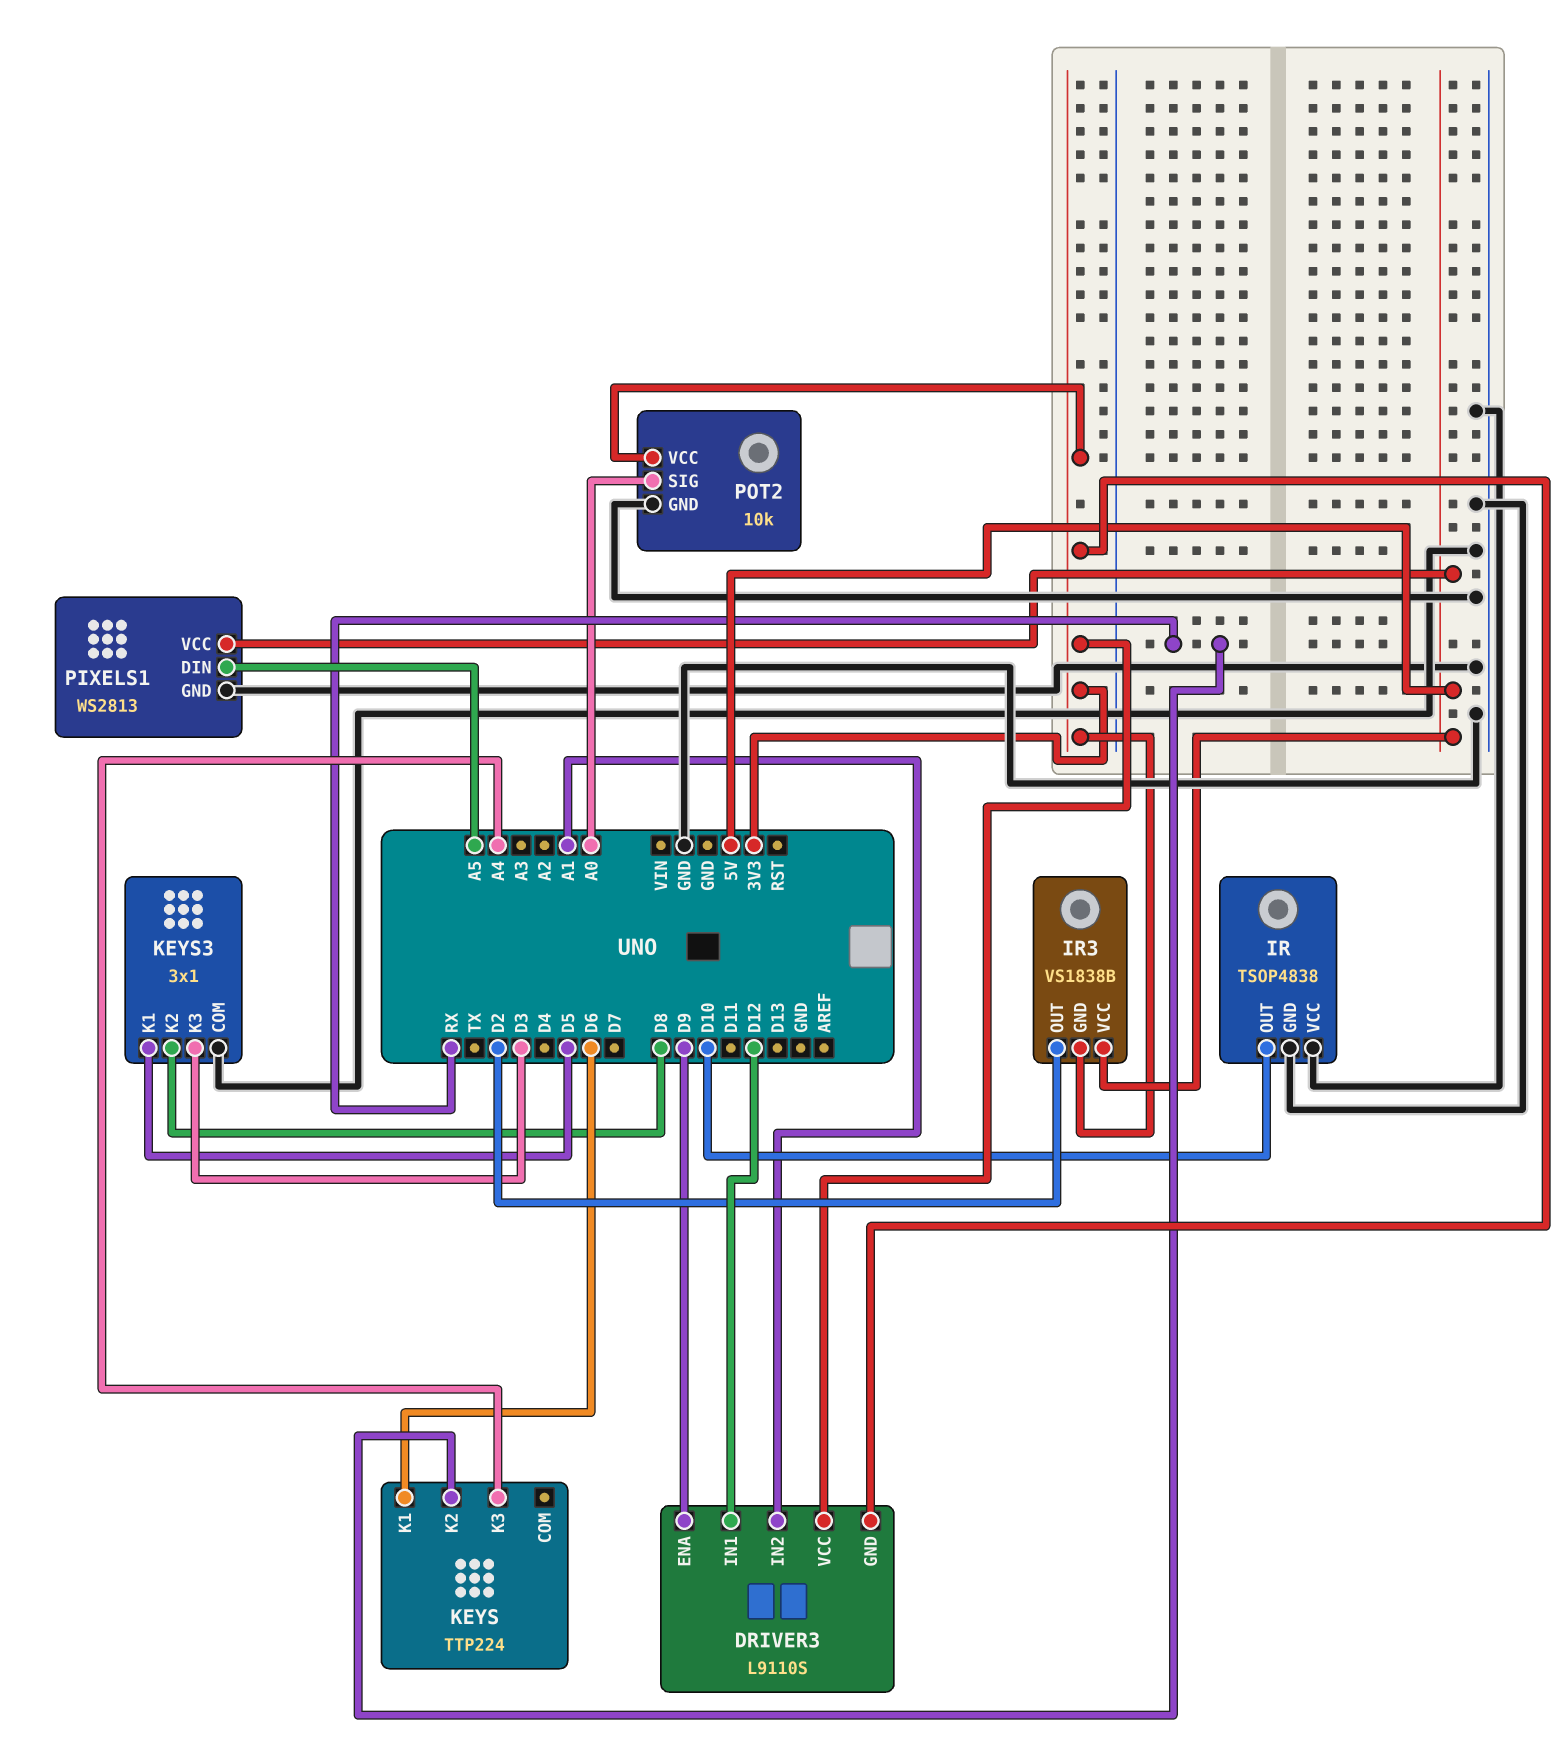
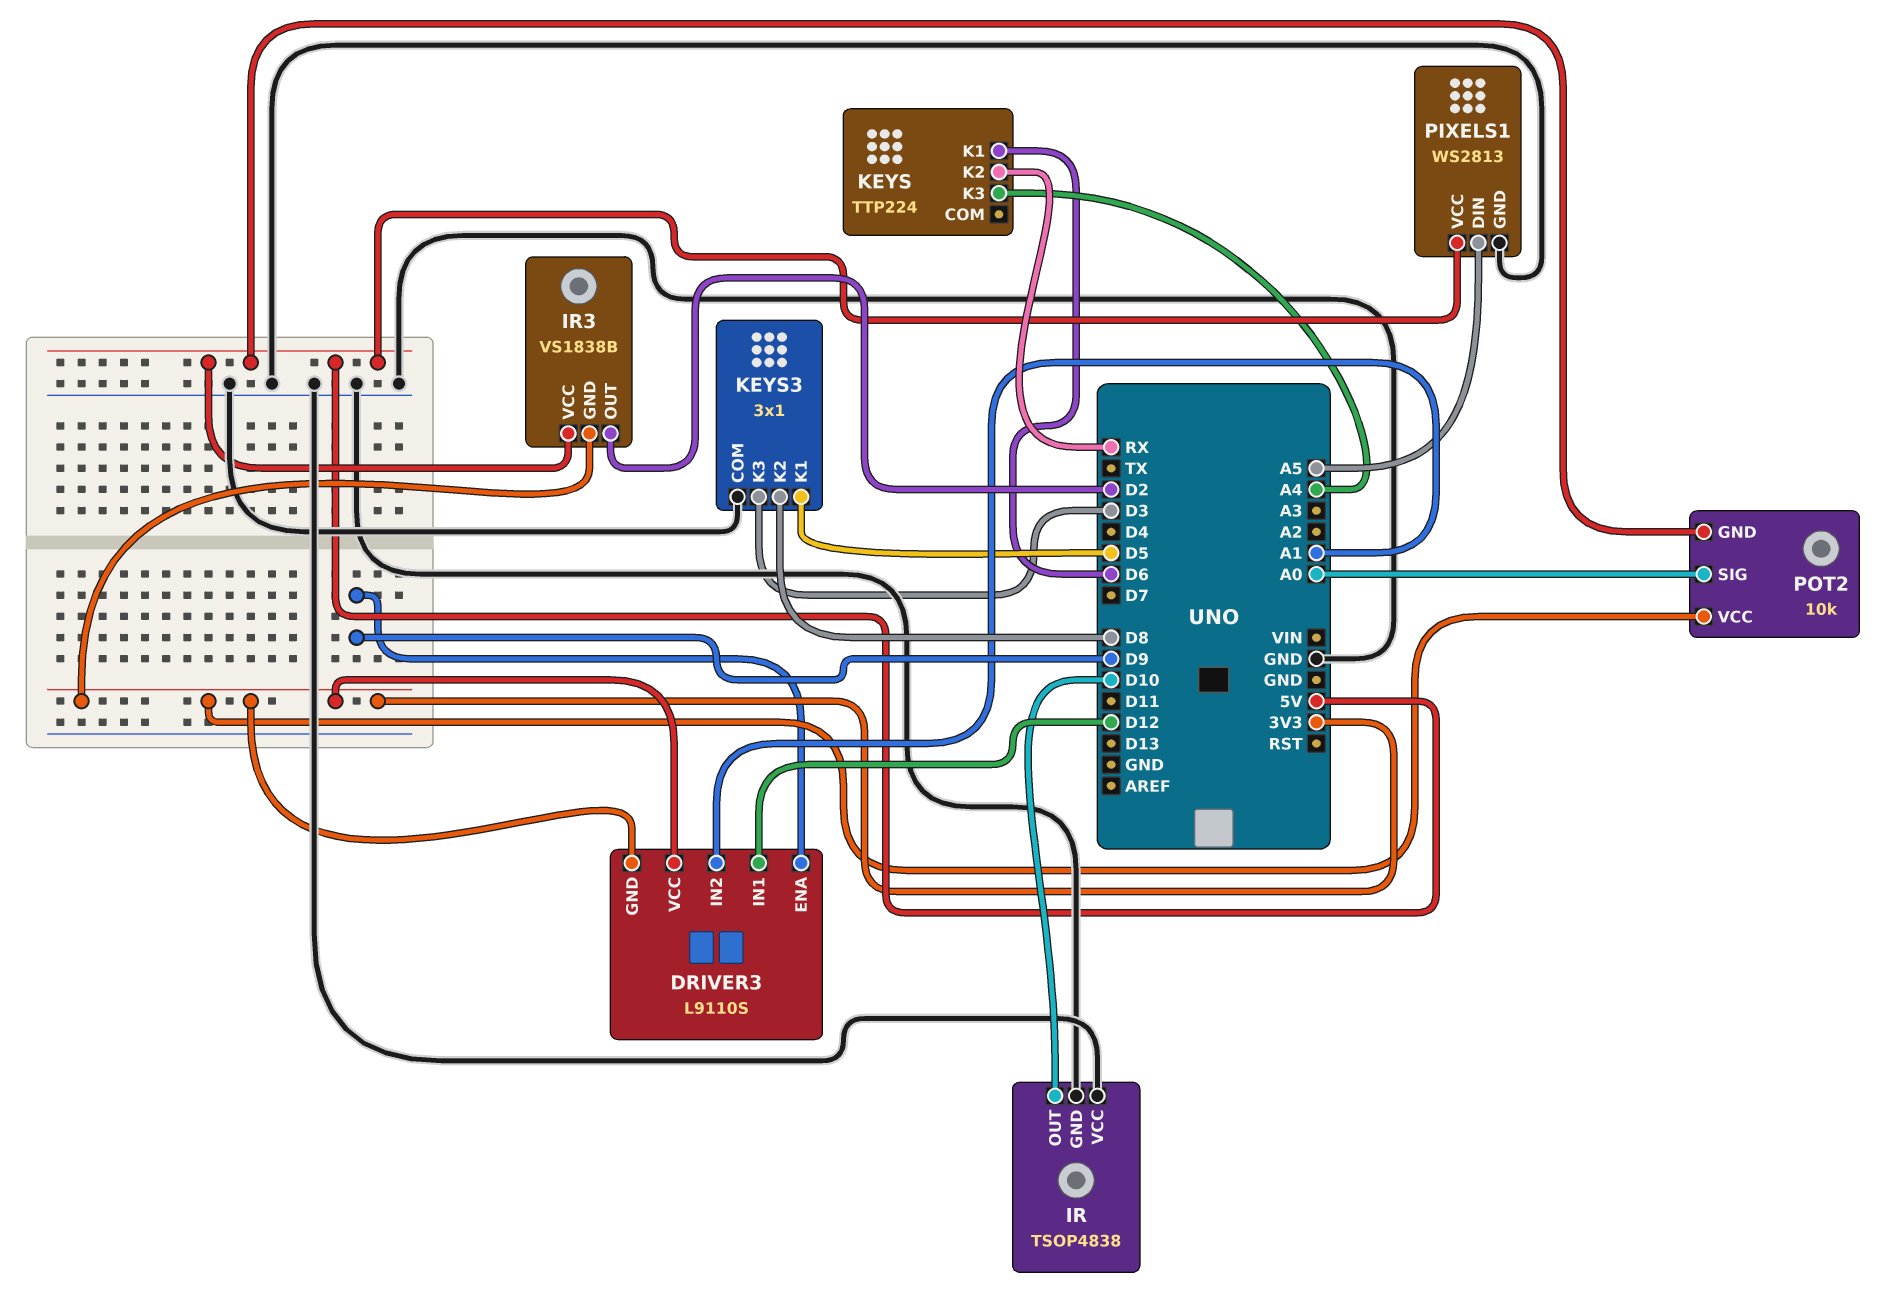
POT2 pin GND: GND -> 5V

